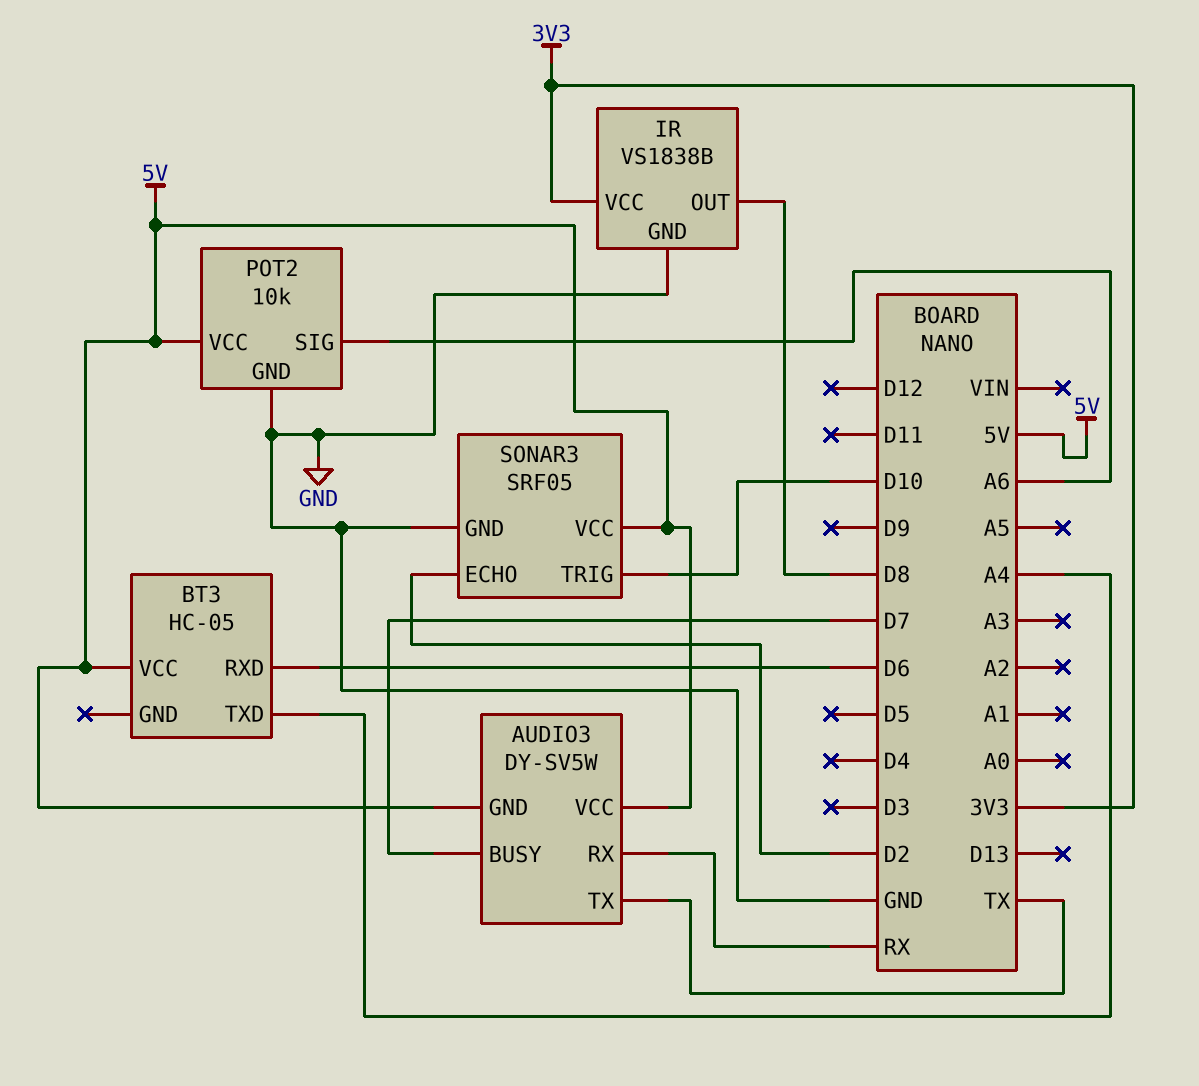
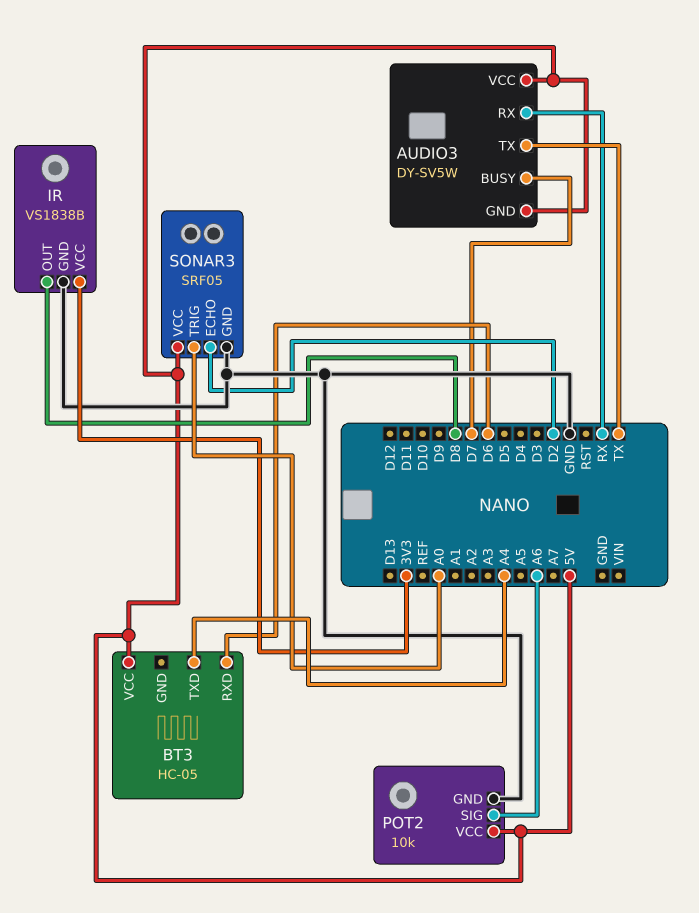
SONAR3 pin TRIG: D10 -> A0

